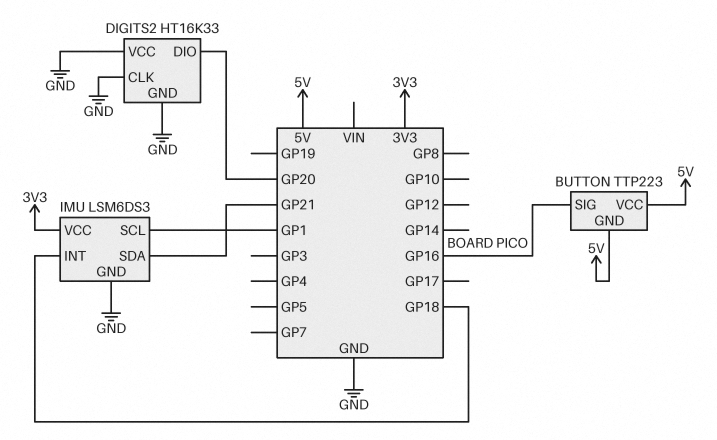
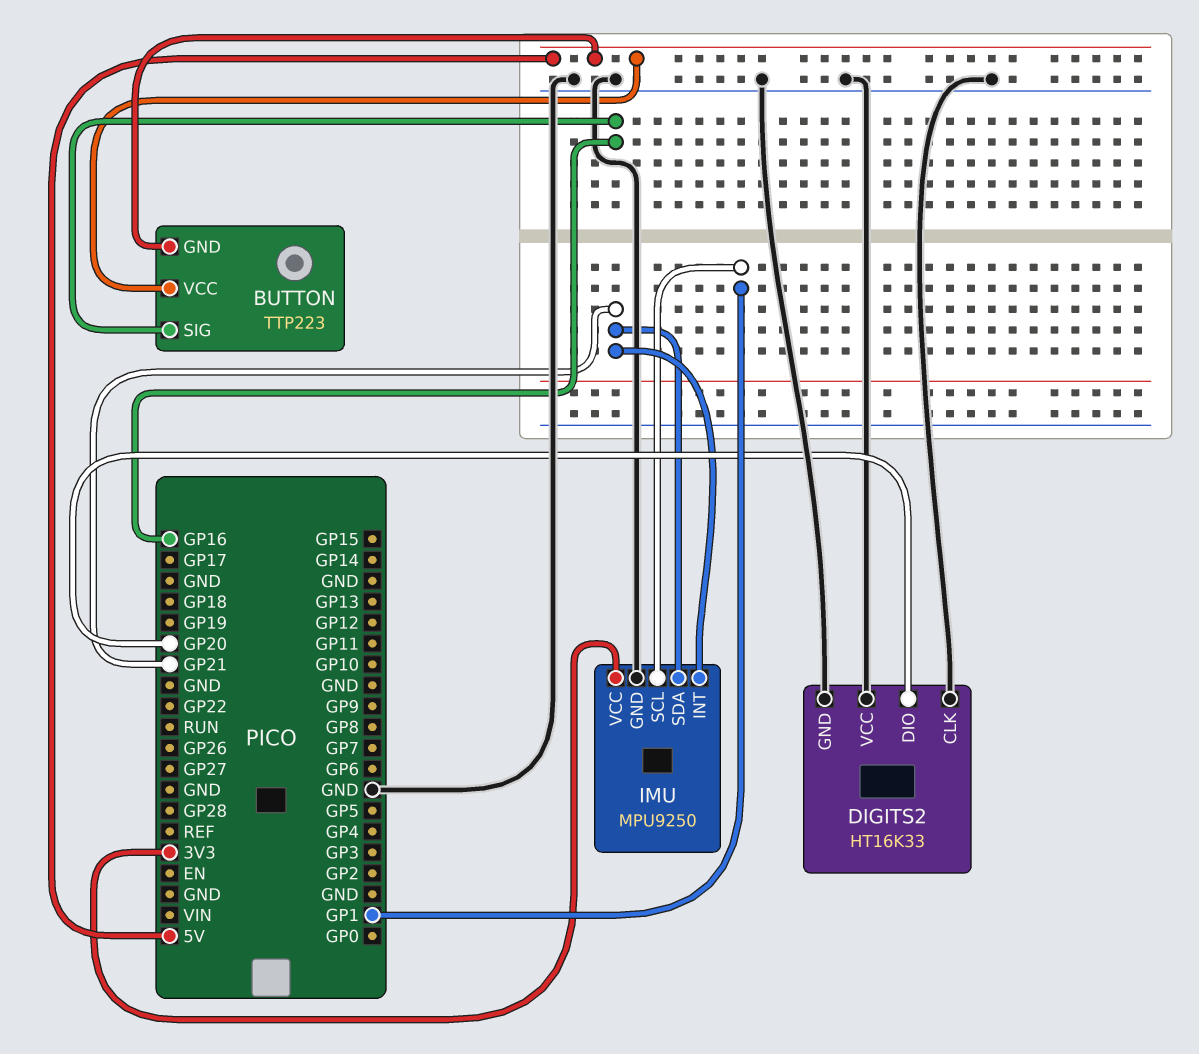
IMU: LSM6DS3 -> MPU9250
IMU pin INT: GP18 -> GP21

